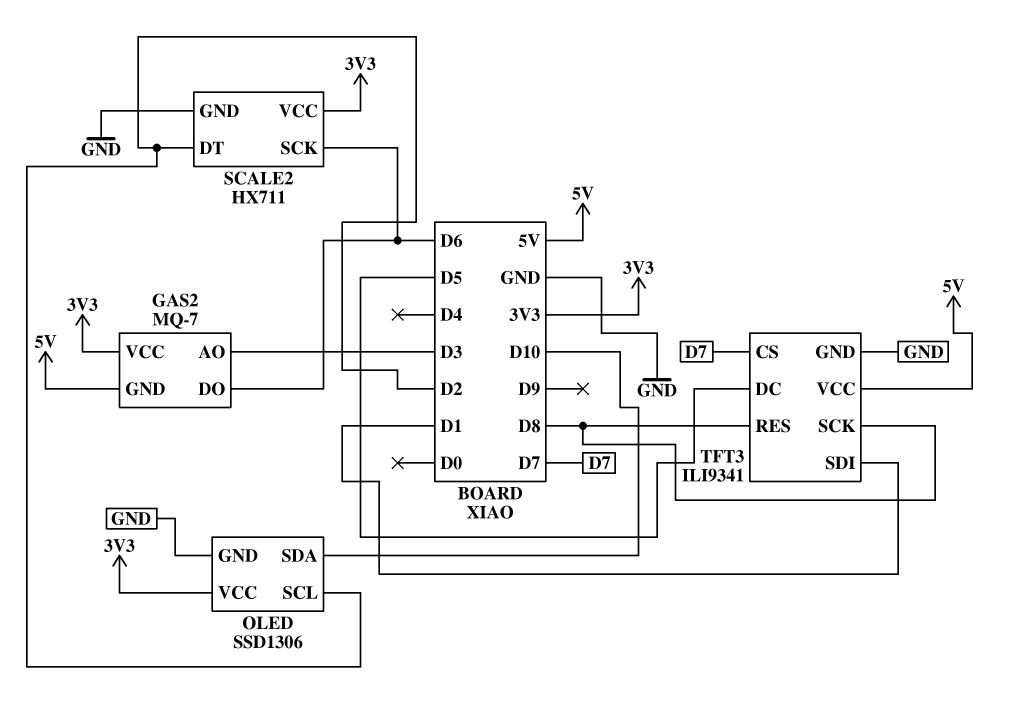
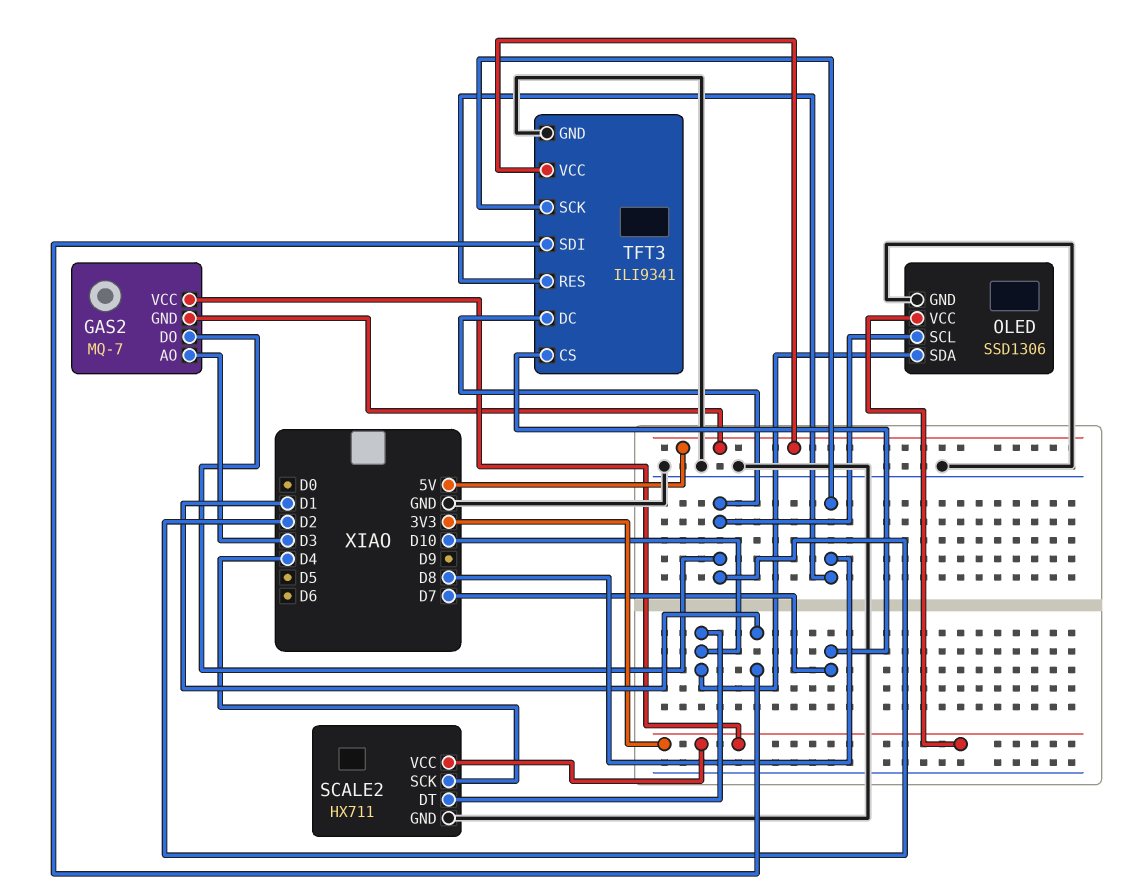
GAS2 pin DO: D6 -> D2
SCALE2 pin DT: D2 -> D10
SCALE2 pin SCK: D6 -> D4
TFT3 pin DC: D5 -> D2

